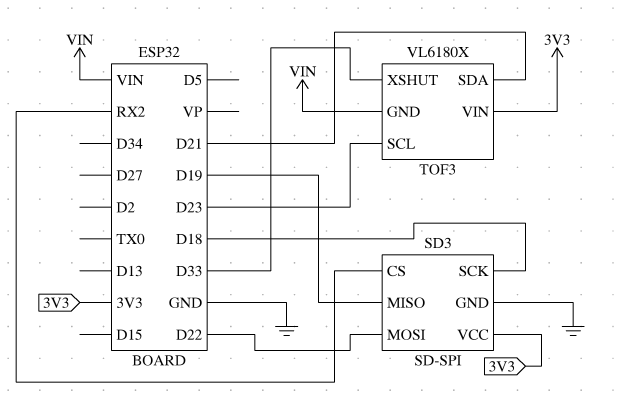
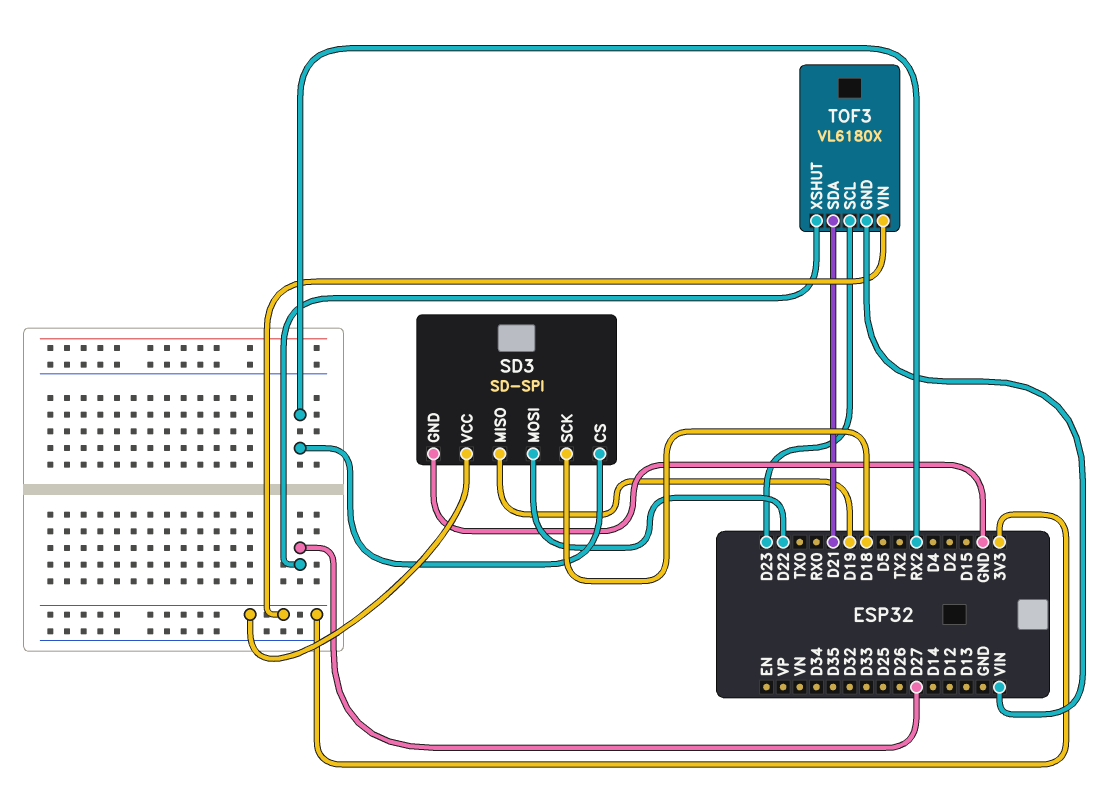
TOF3 pin XSHUT: D33 -> D27

